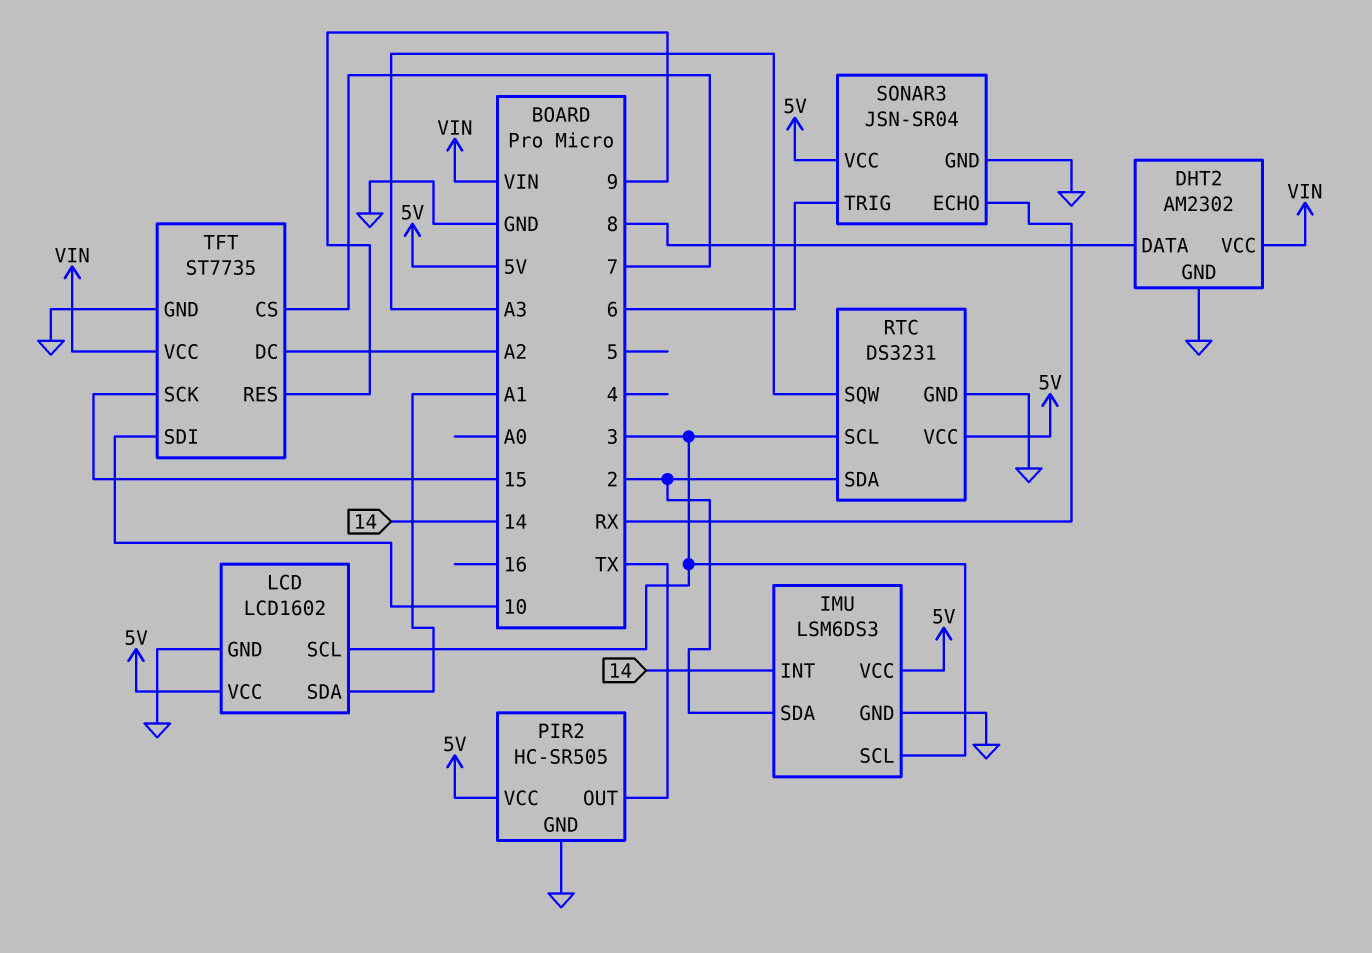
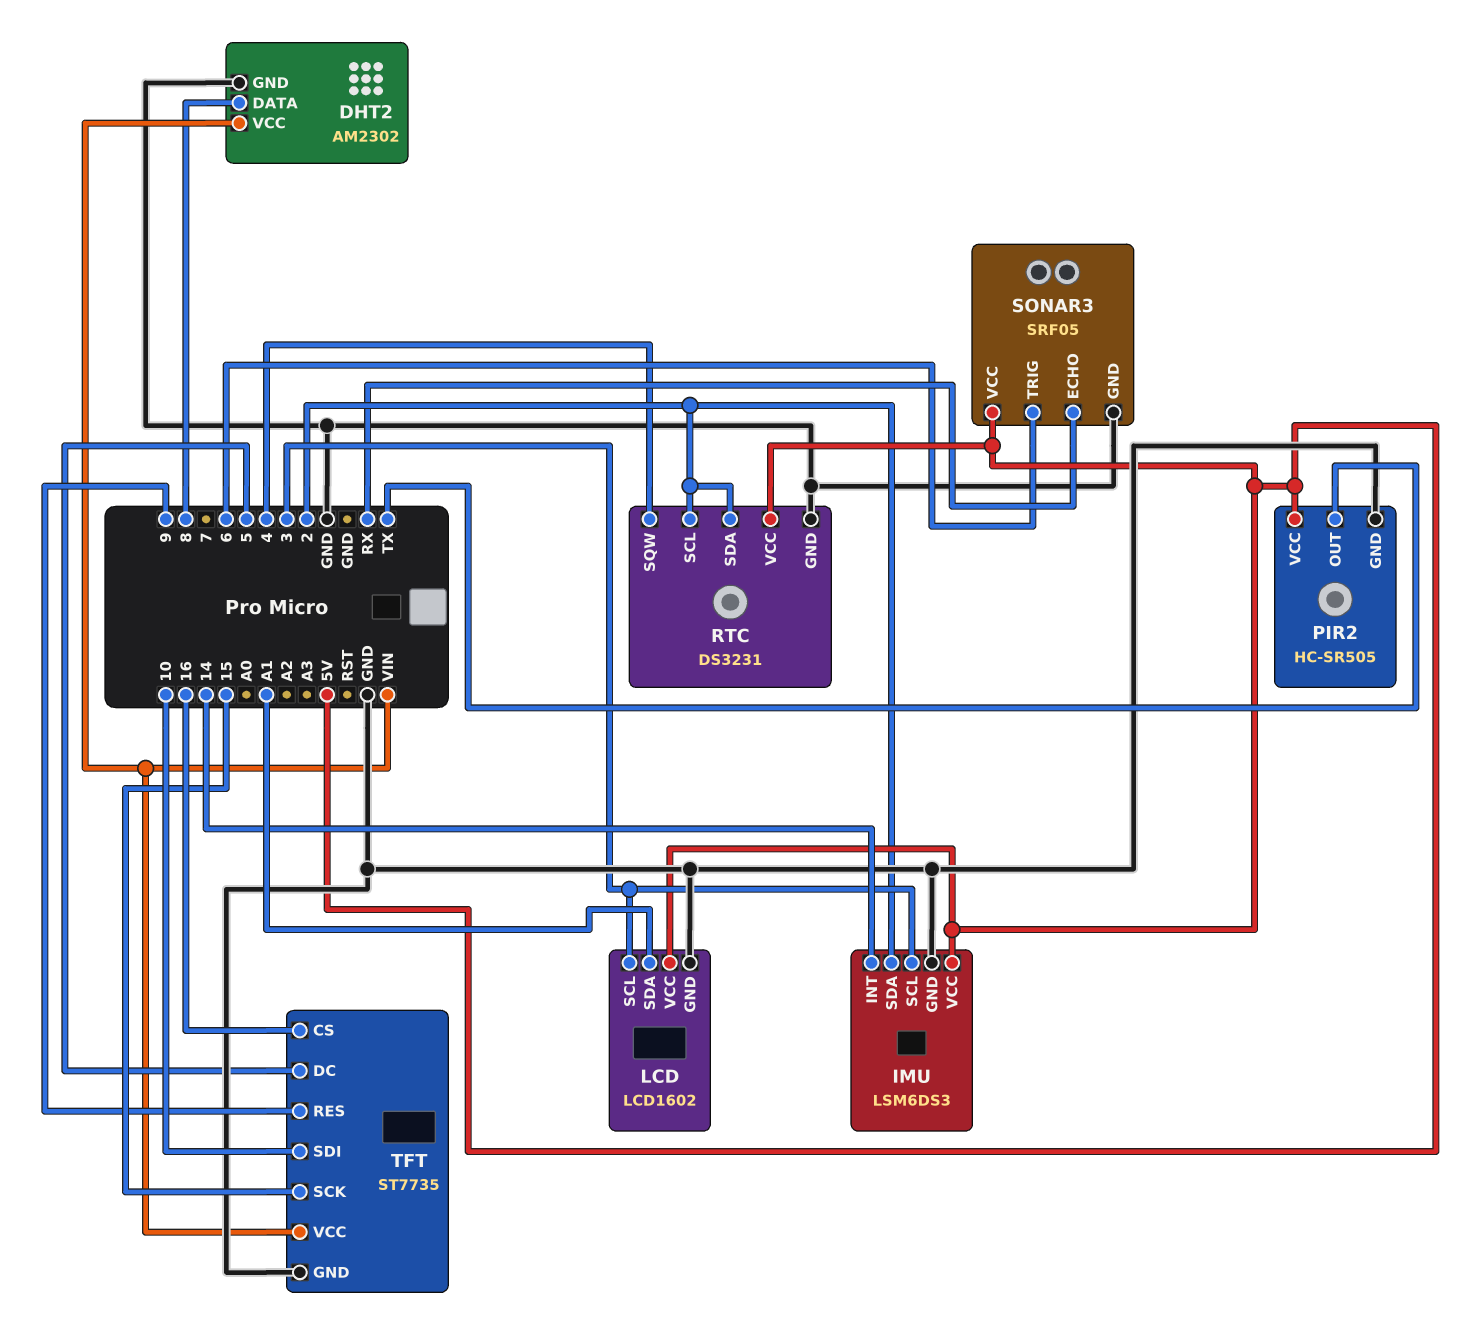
RTC pin SCL: 3 -> 2
RTC pin SQW: A3 -> 4
SONAR3: JSN-SR04 -> SRF05
TFT pin CS: 7 -> 16
TFT pin DC: A2 -> 5

